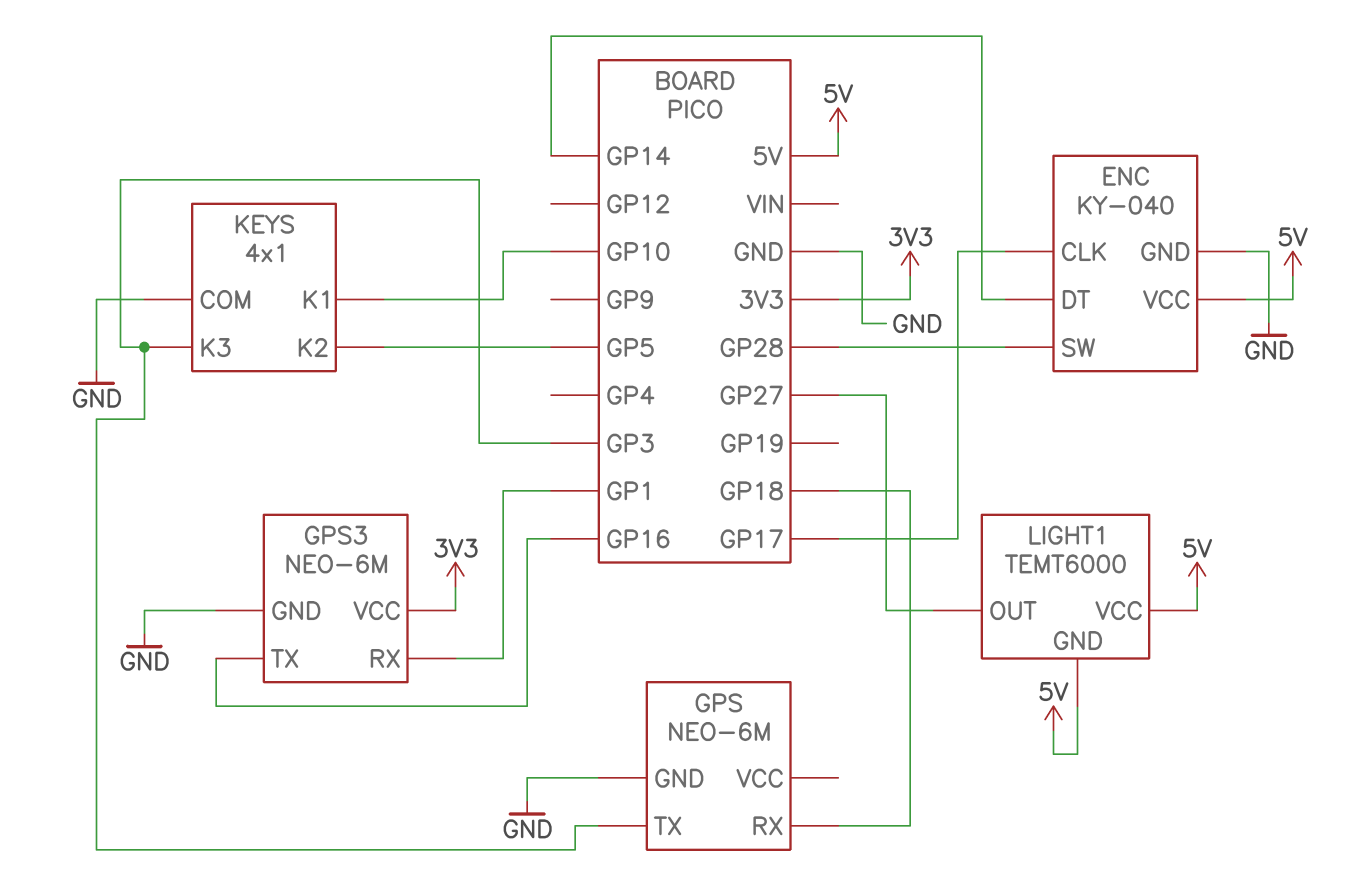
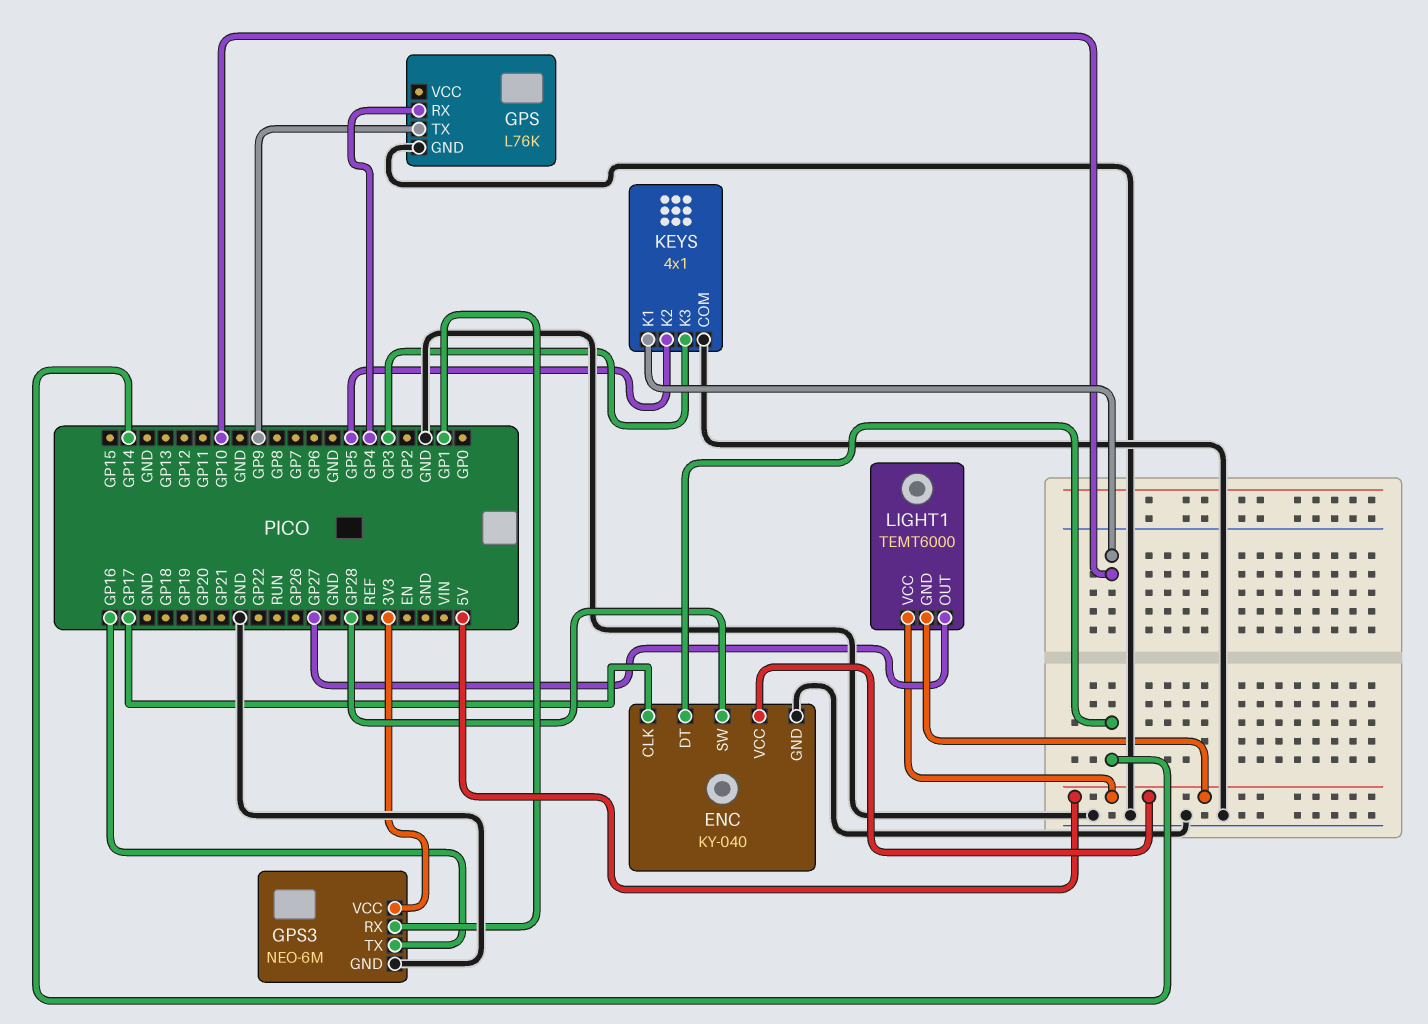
GPS: NEO-6M -> L76K
GPS pin RX: GP18 -> GP4
GPS pin TX: GP3 -> GP9

